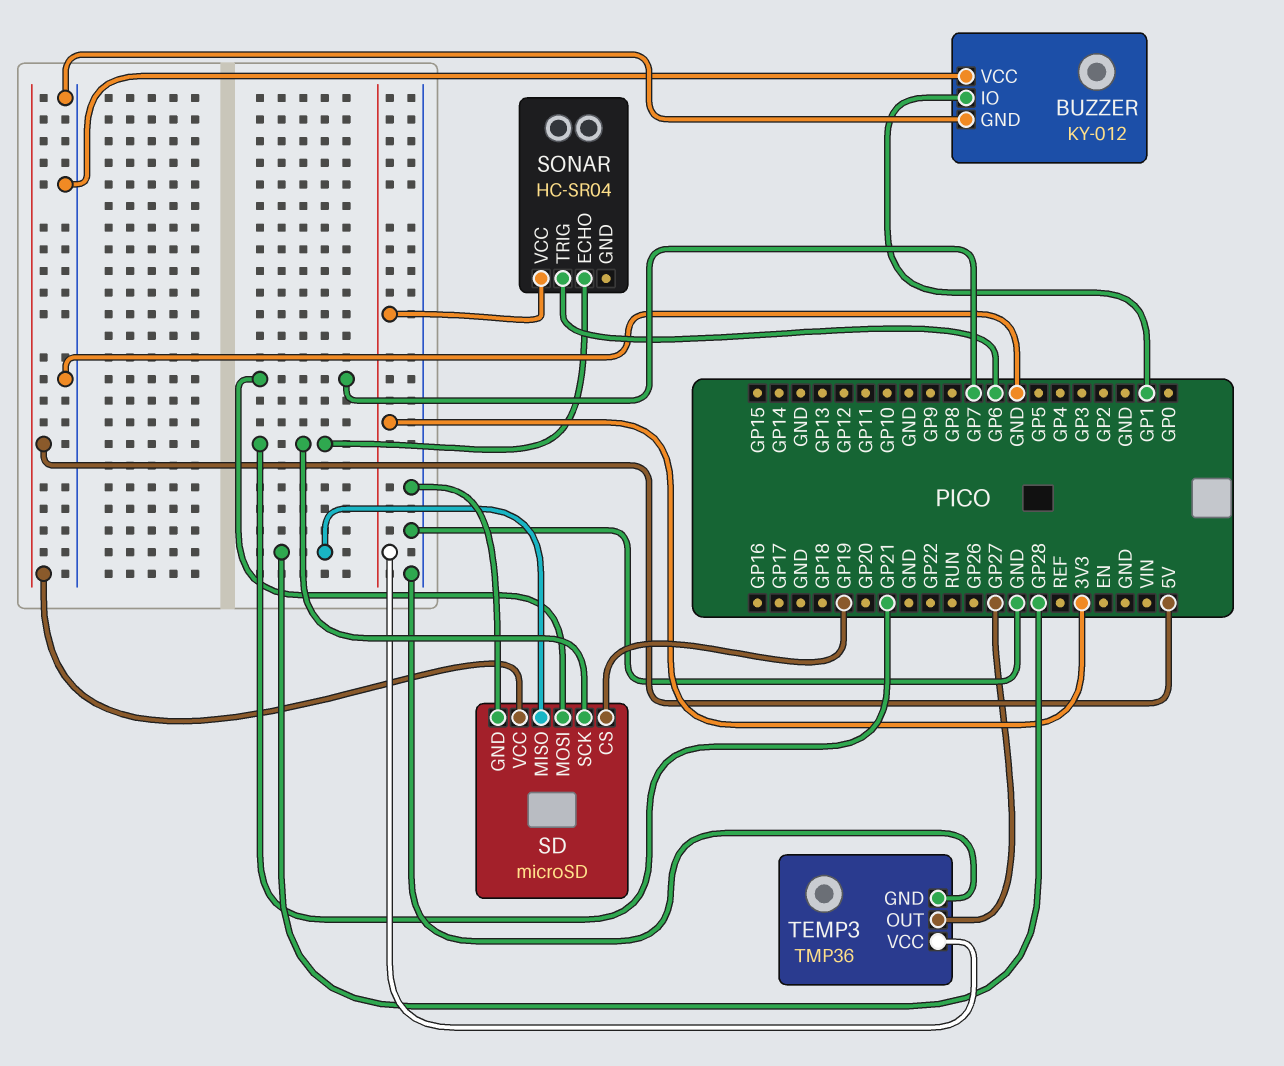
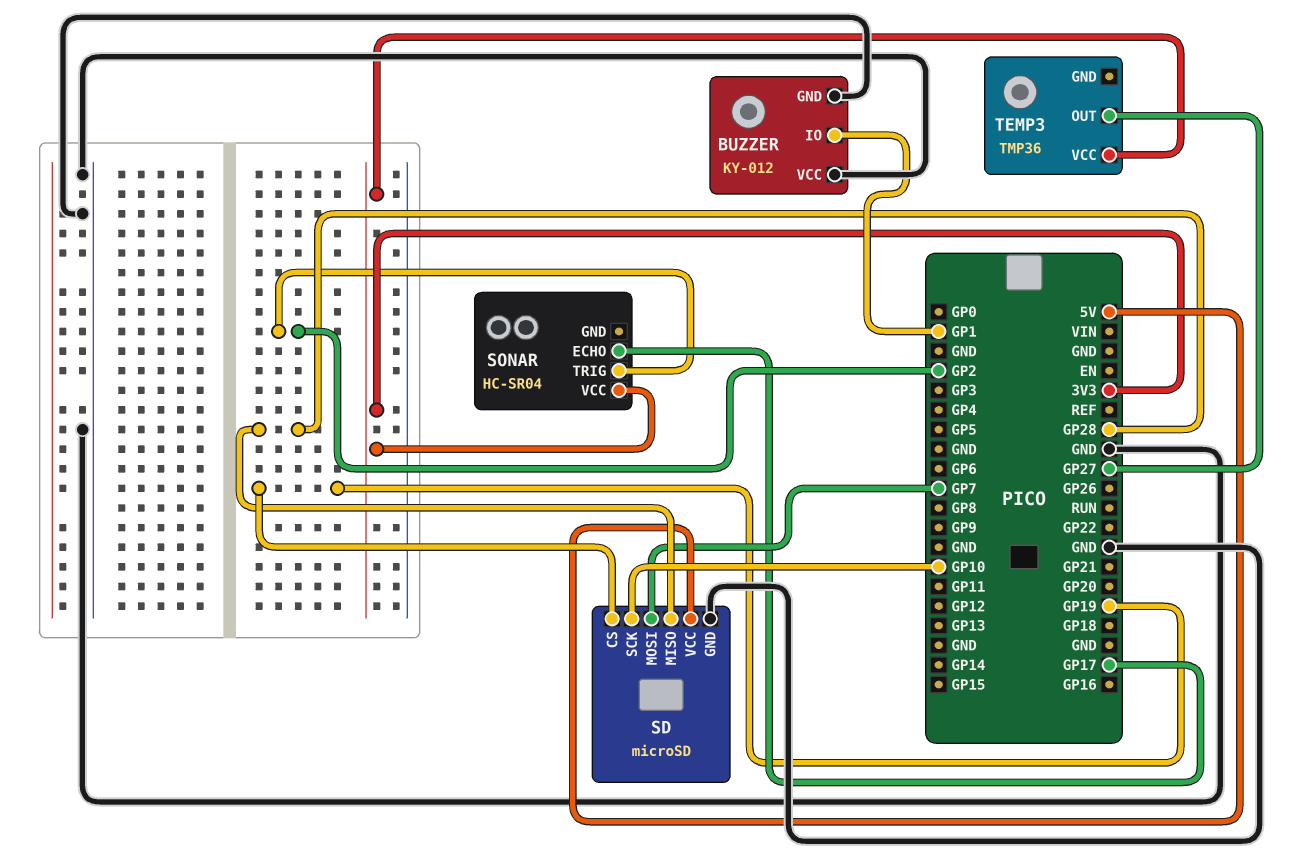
SD pin SCK: GP21 -> GP10
SONAR pin ECHO: GP21 -> GP17
SONAR pin TRIG: GP6 -> GP2
TEMP3 pin GND: GND -> none

